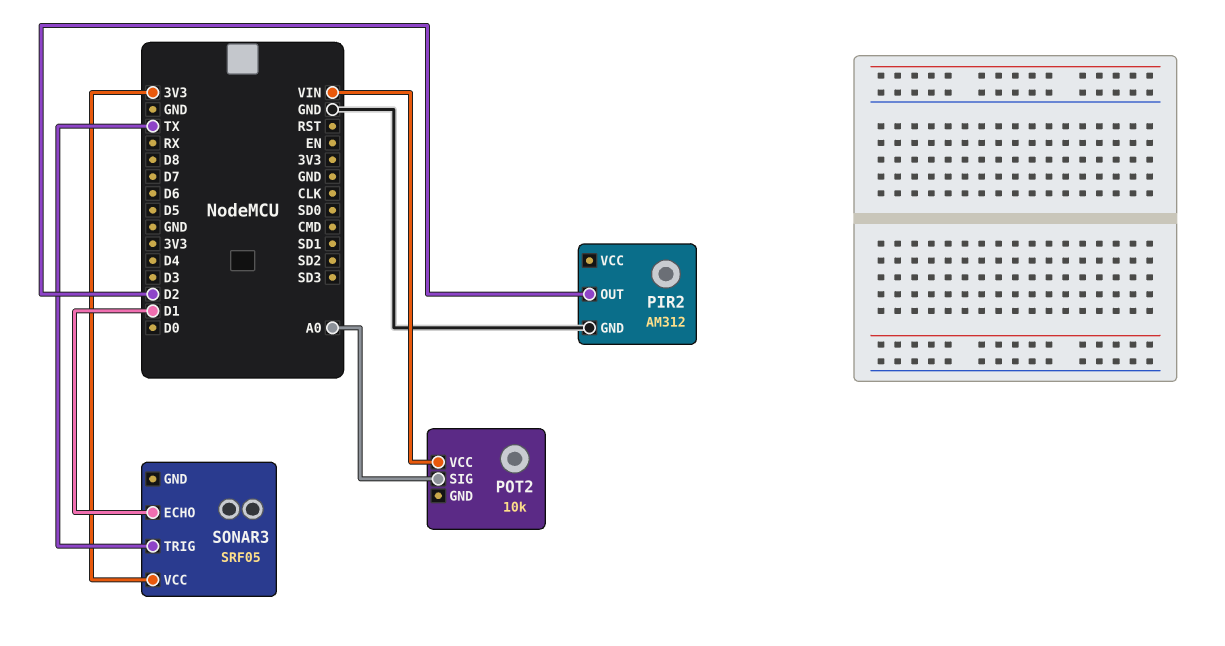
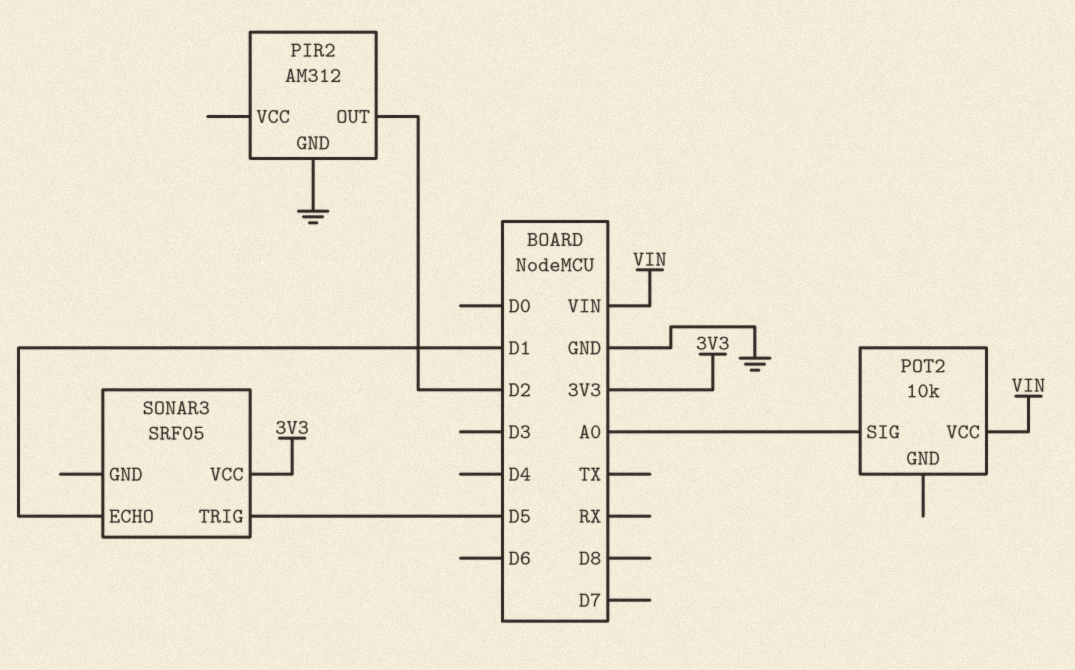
SONAR3 pin TRIG: TX -> D5

